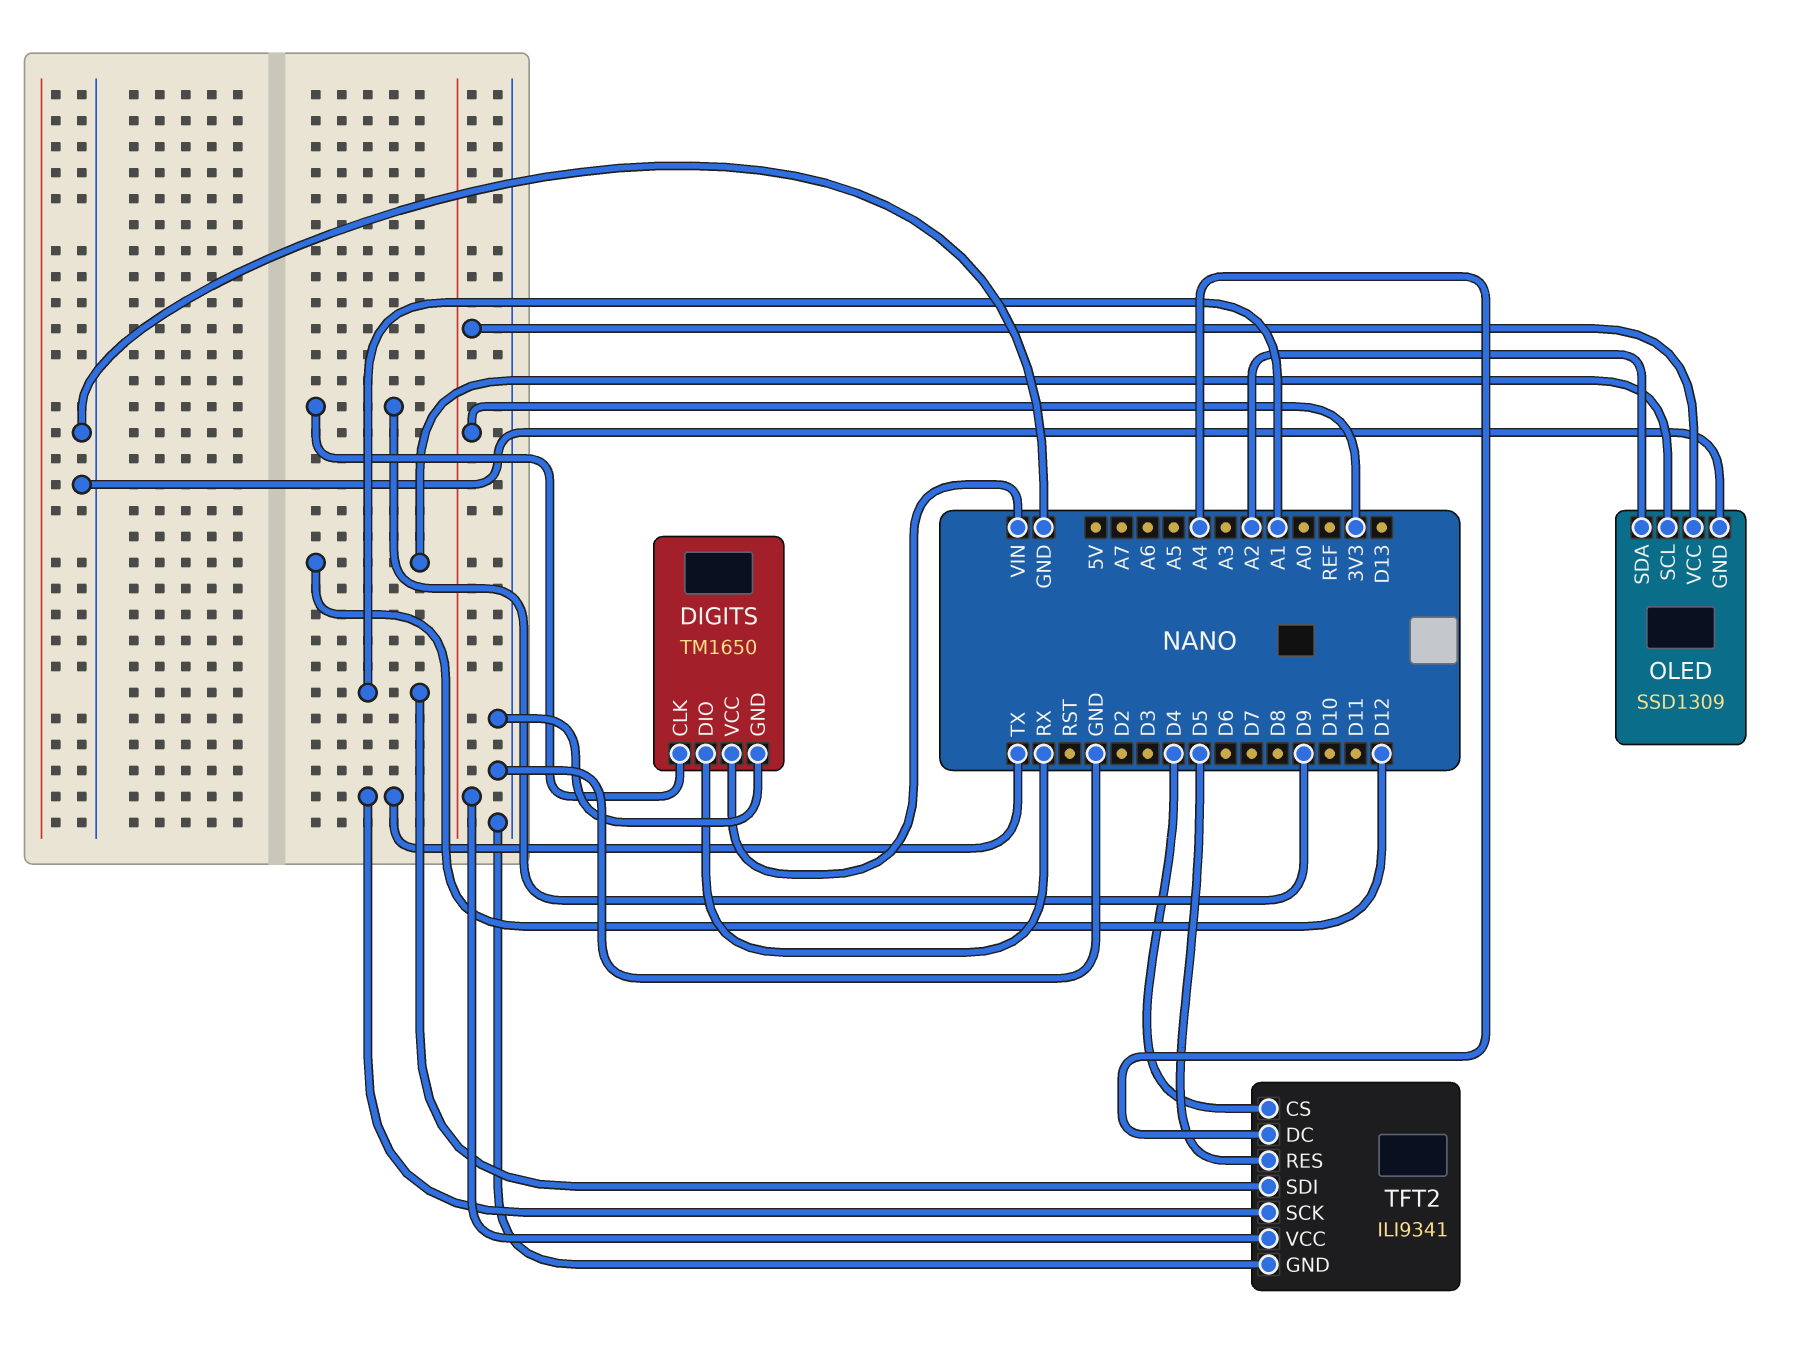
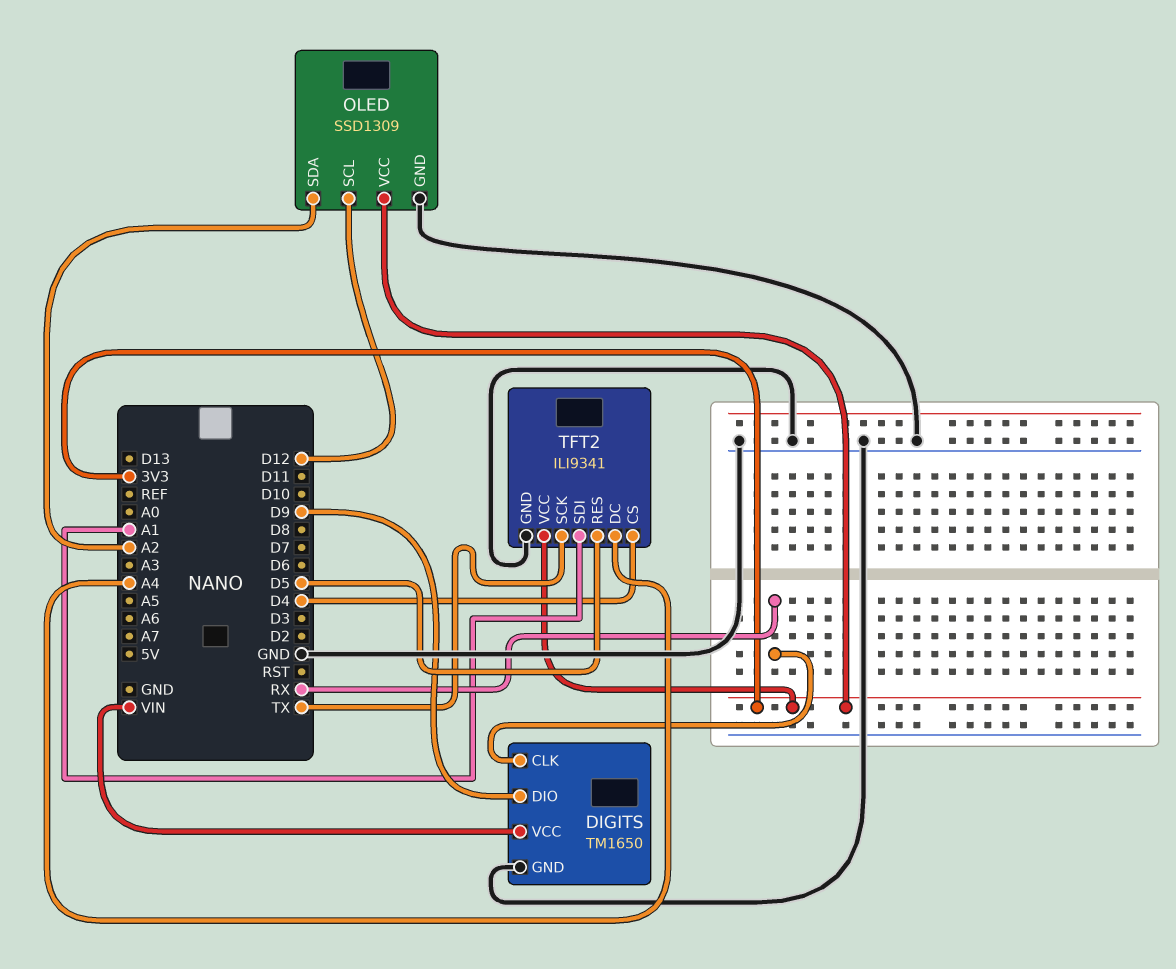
DIGITS pin CLK: D9 -> RX
DIGITS pin DIO: RX -> D9

